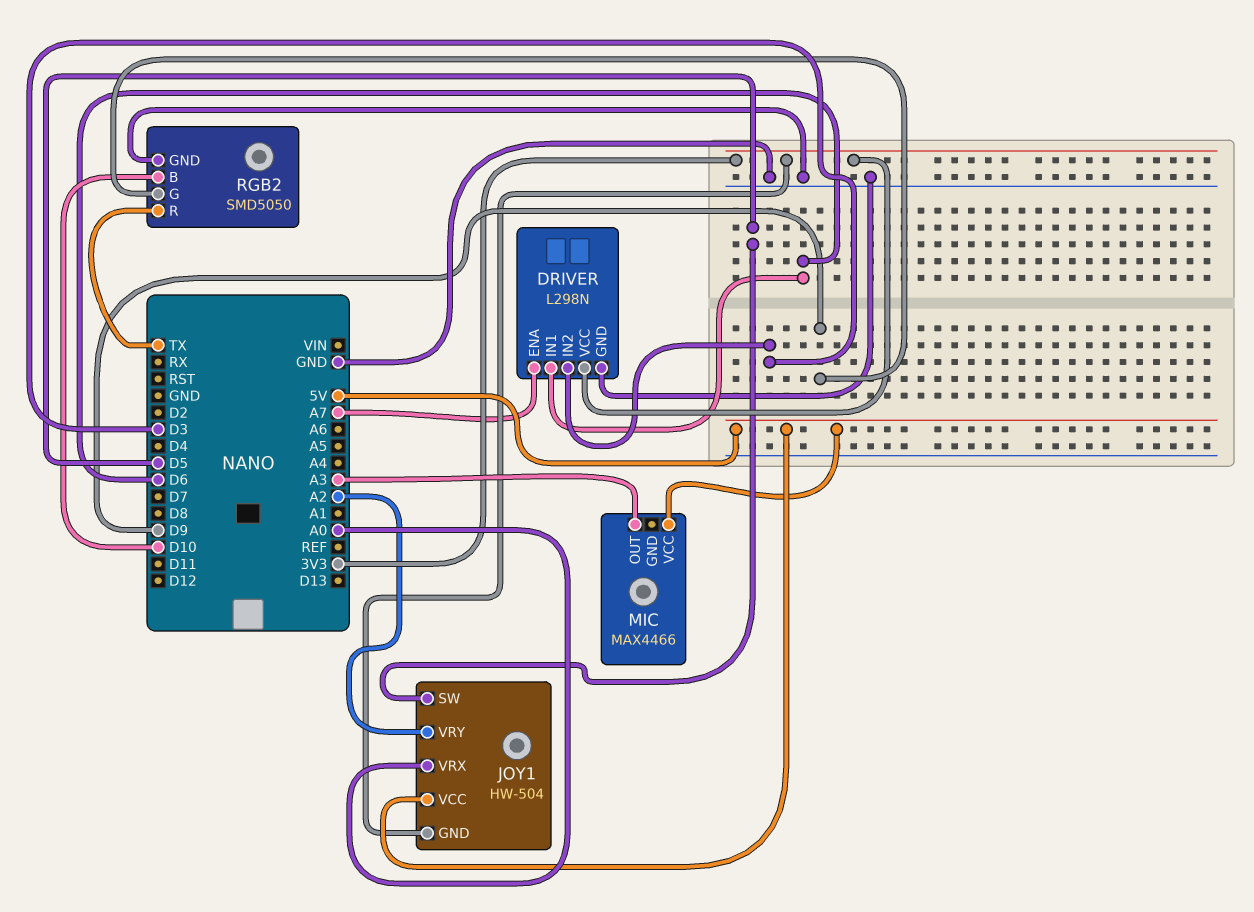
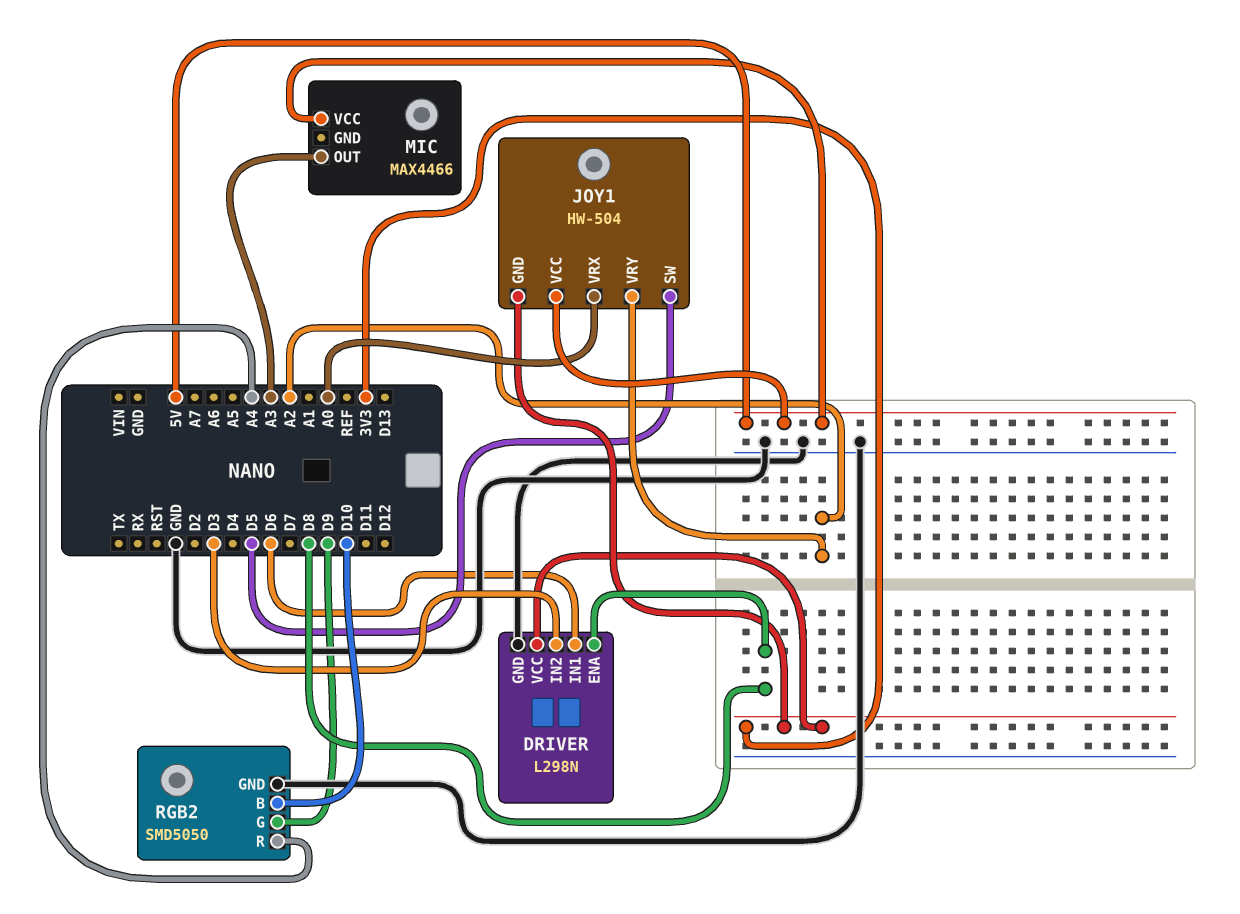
DRIVER pin ENA: A7 -> D8
RGB2 pin R: TX -> A4

